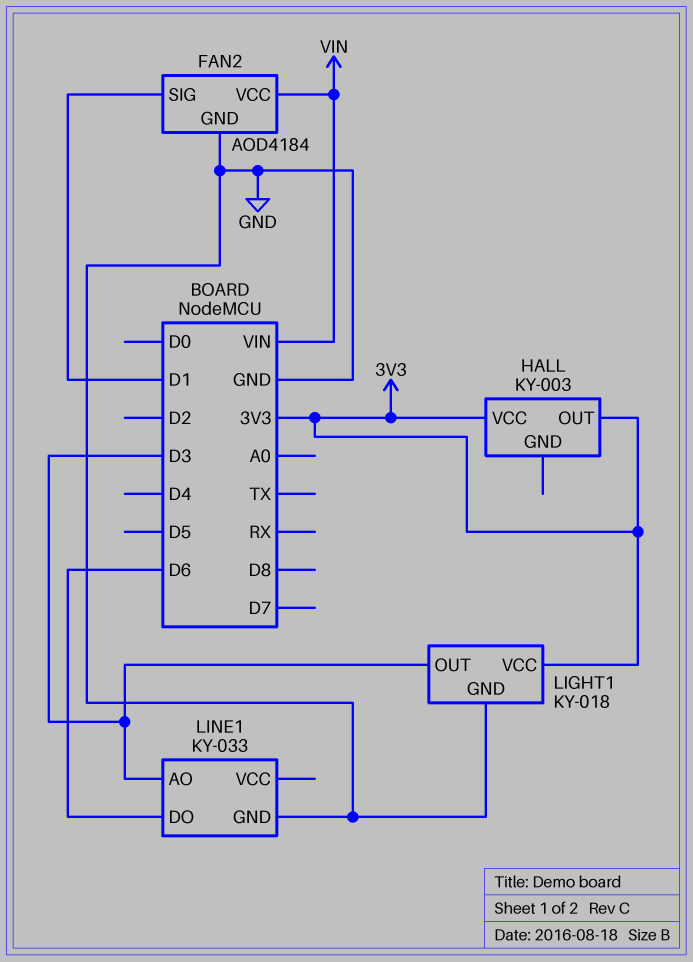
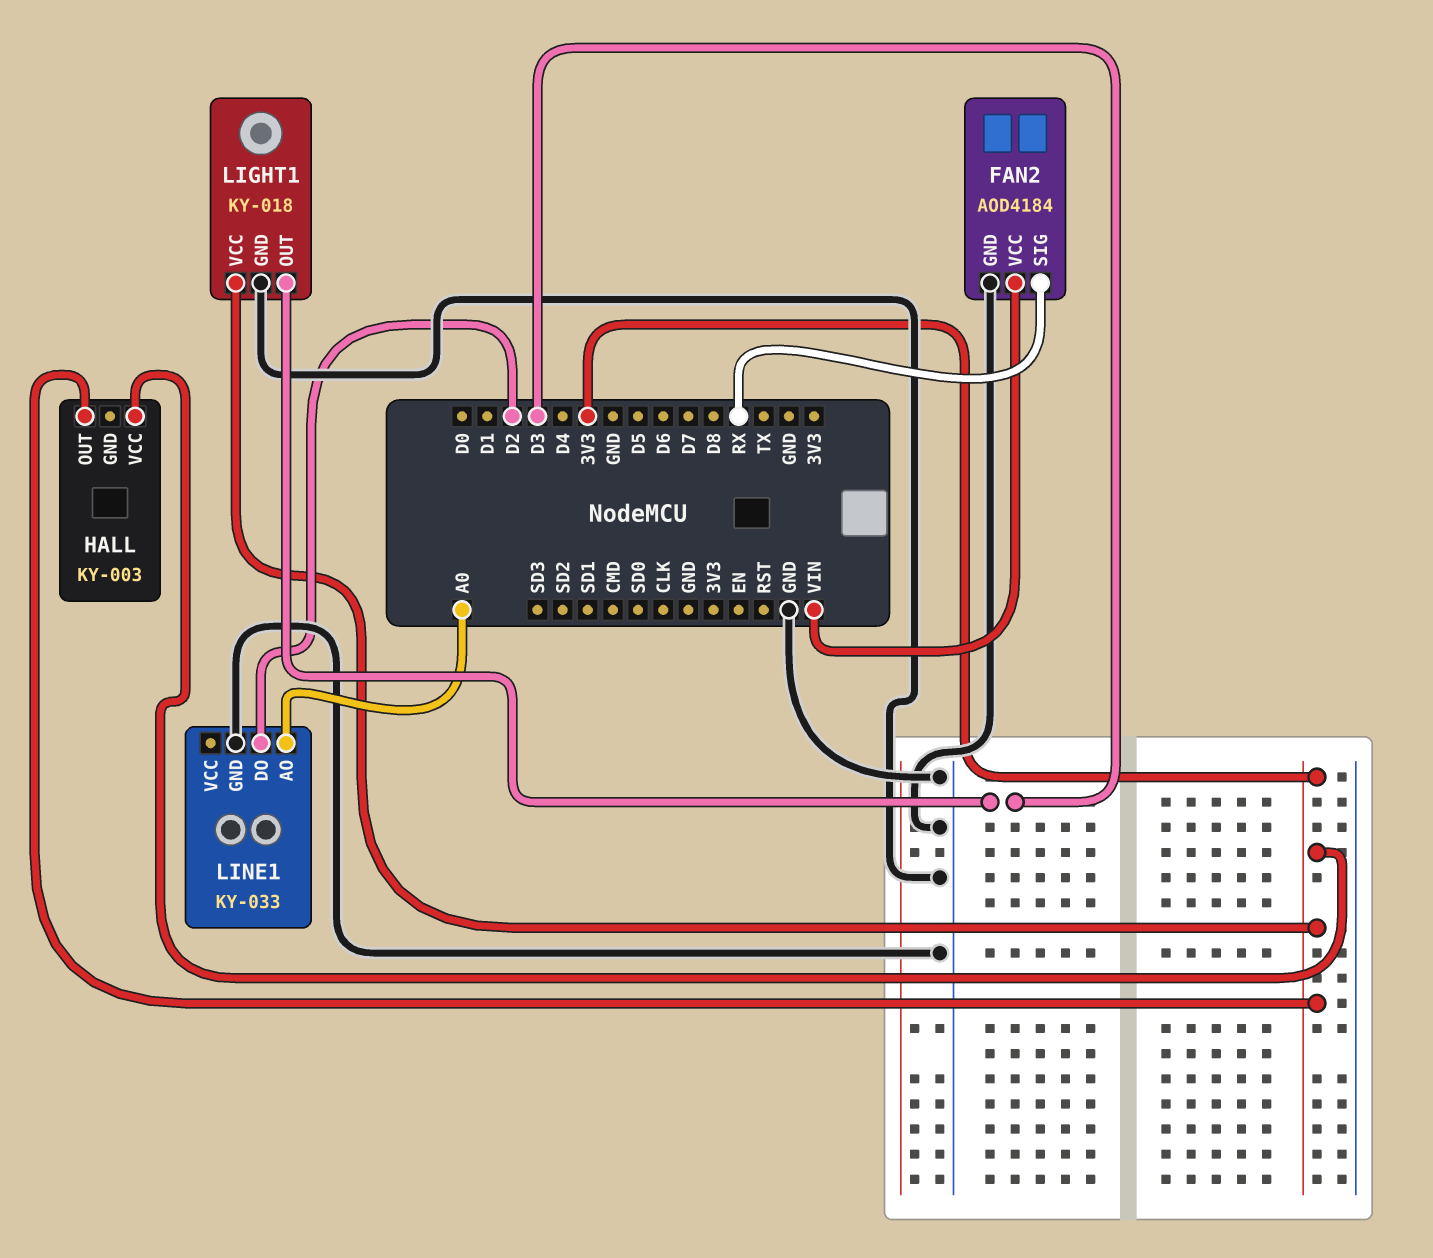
FAN2 pin SIG: D1 -> RX
LINE1 pin AO: D3 -> A0
LINE1 pin DO: D6 -> D2

